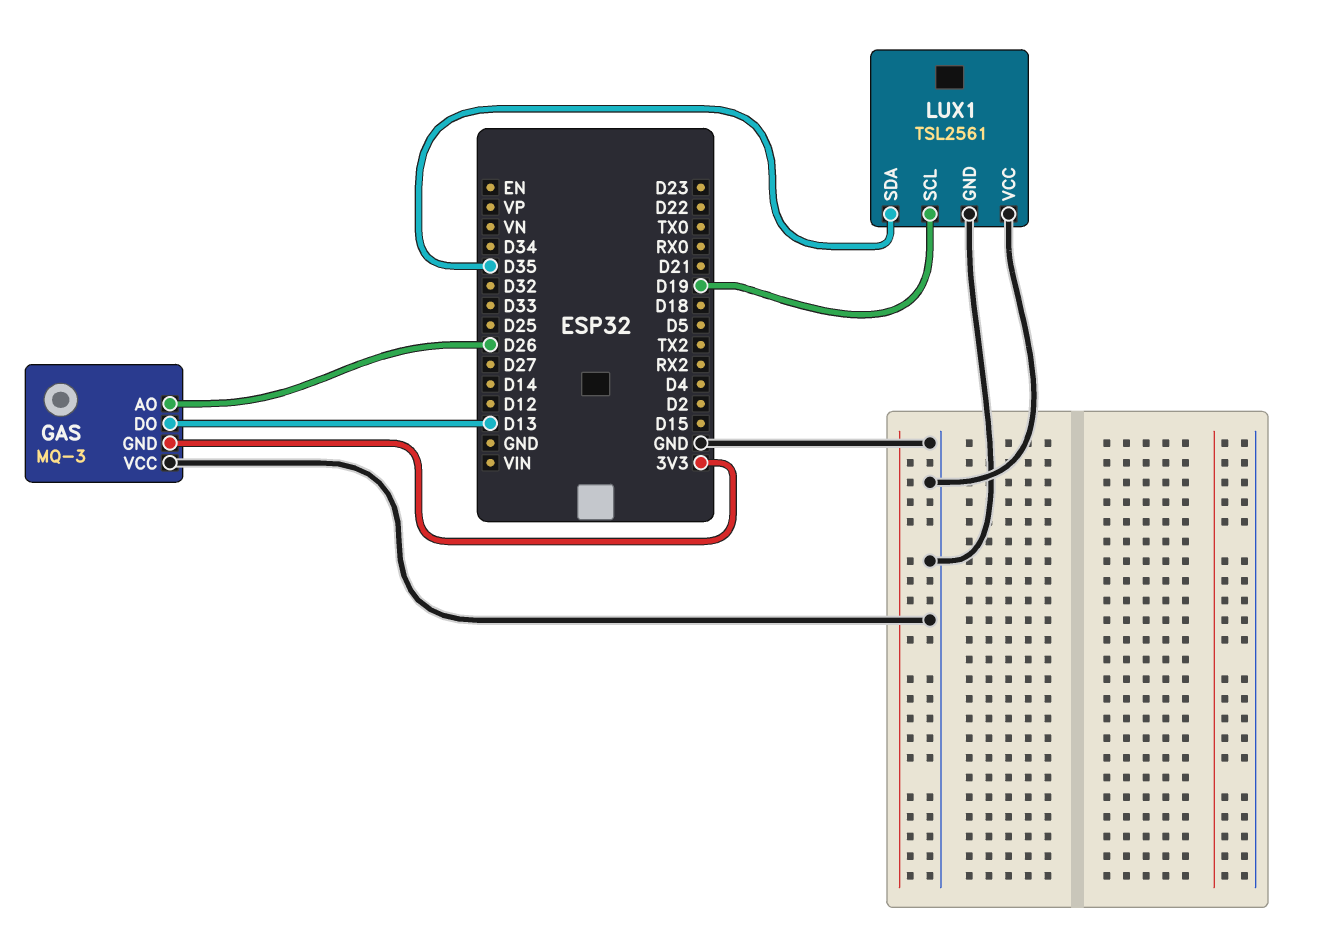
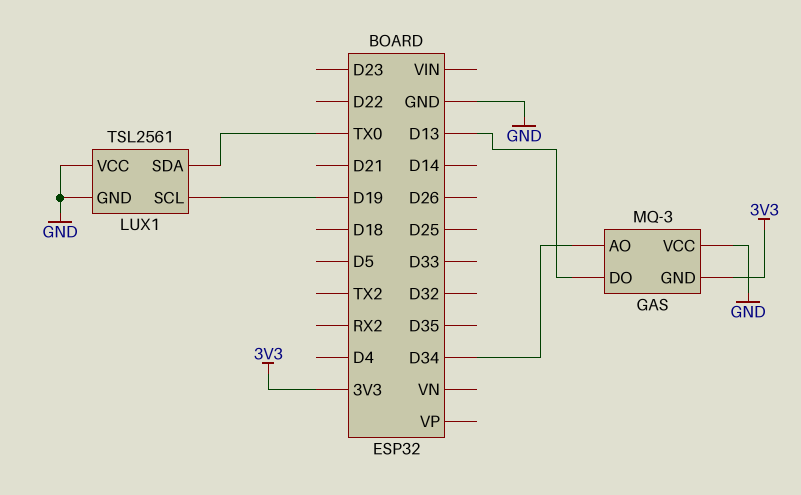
GAS pin AO: D26 -> D34
LUX1 pin SDA: D35 -> TX0

